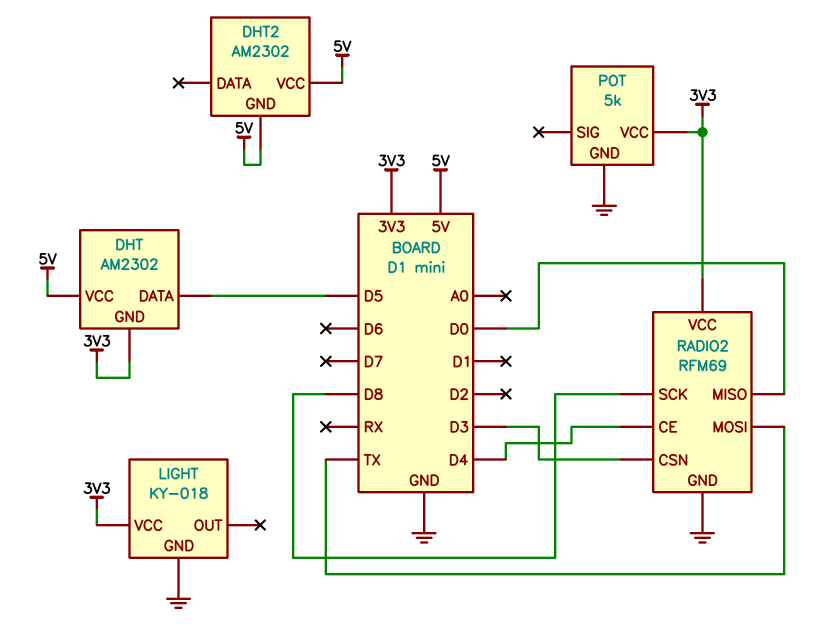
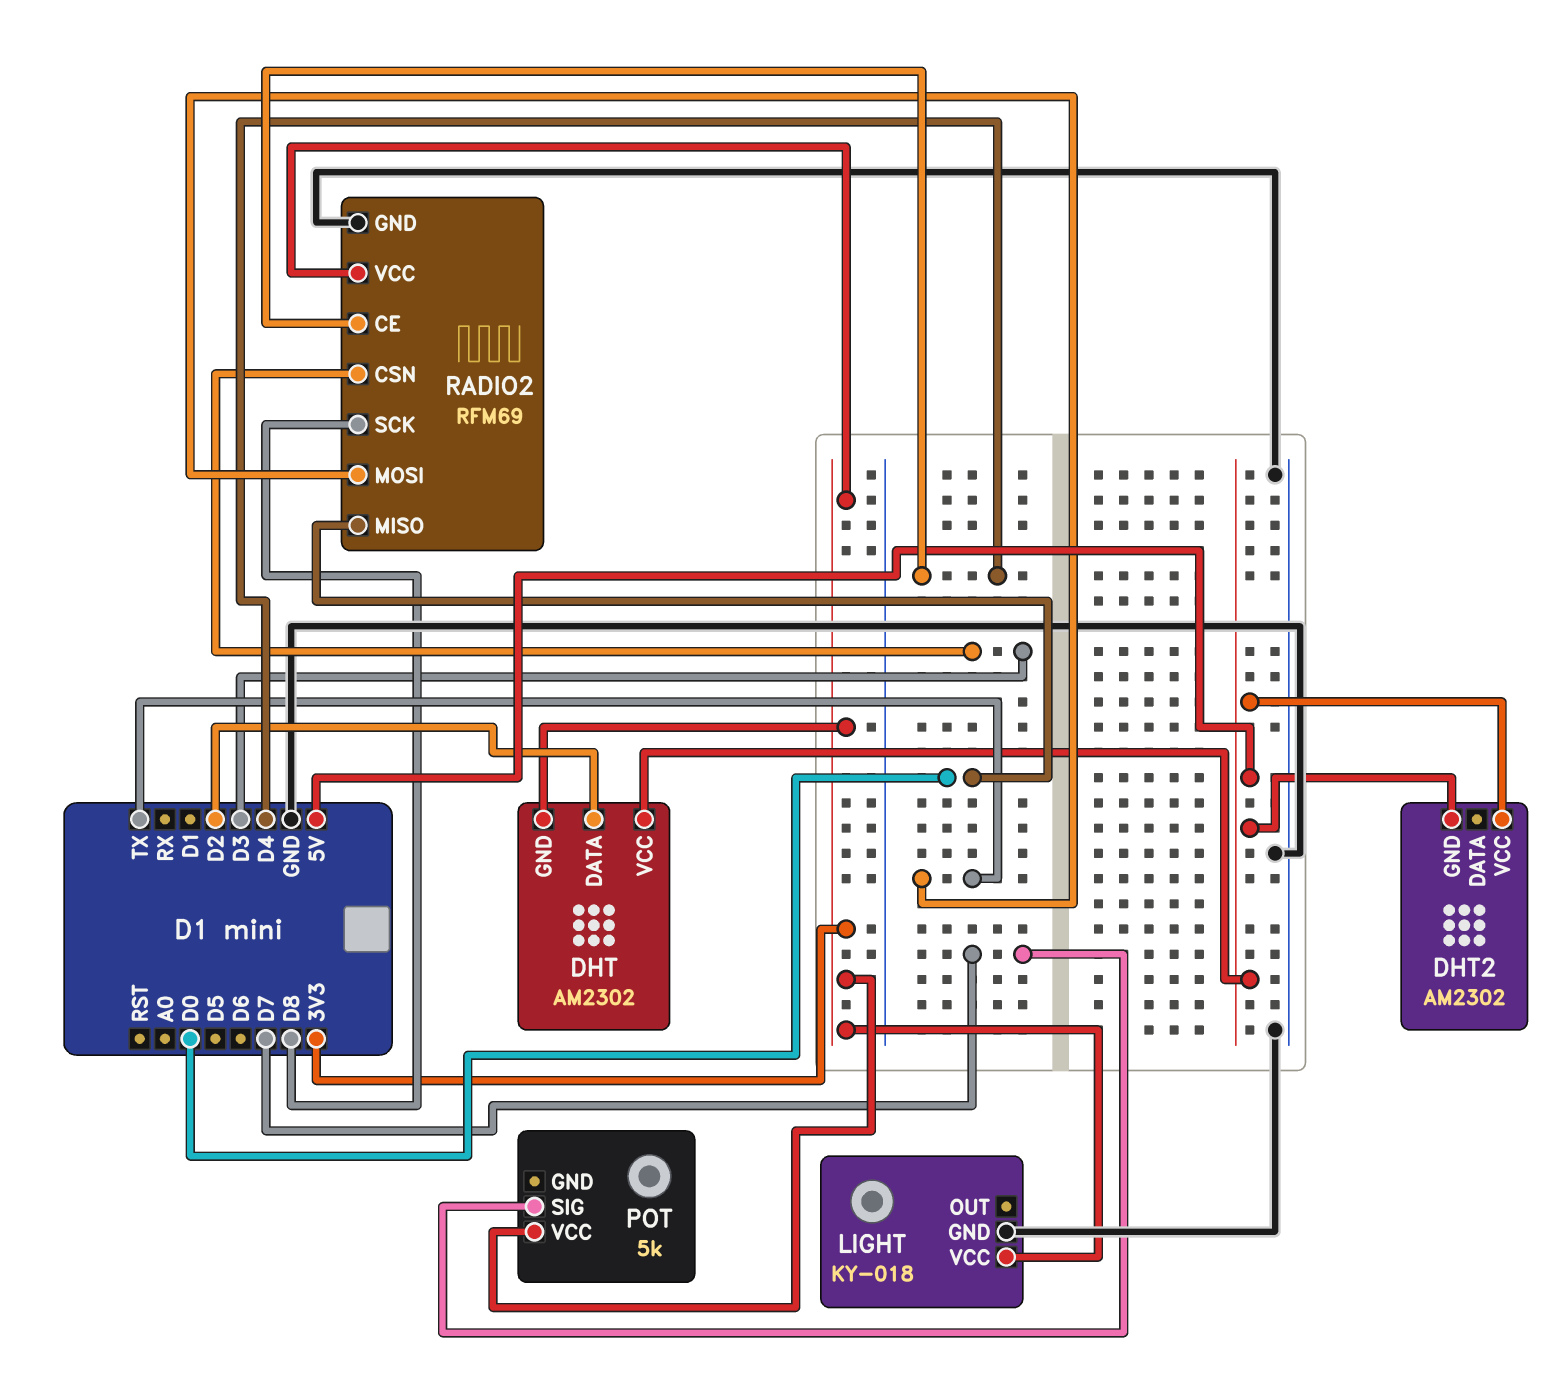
DHT pin DATA: D5 -> D2
POT pin GND: GND -> none
POT pin SIG: none -> D7

